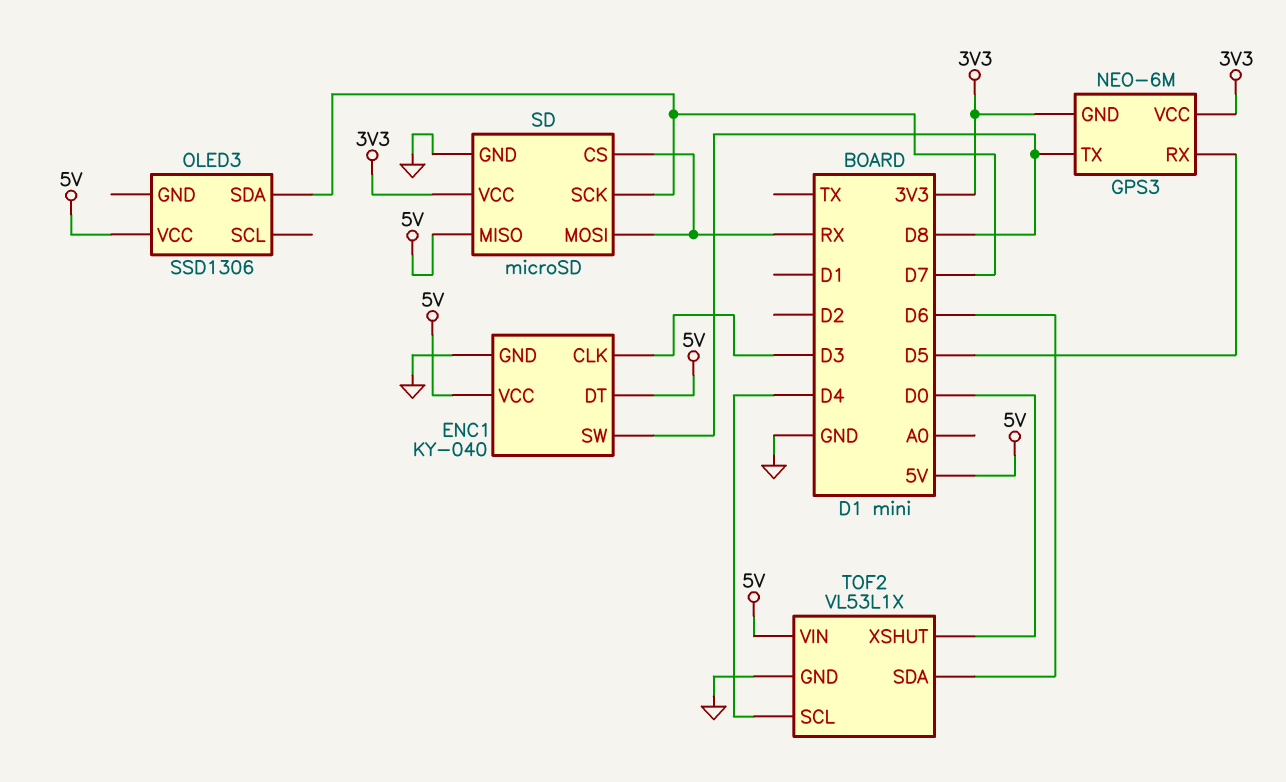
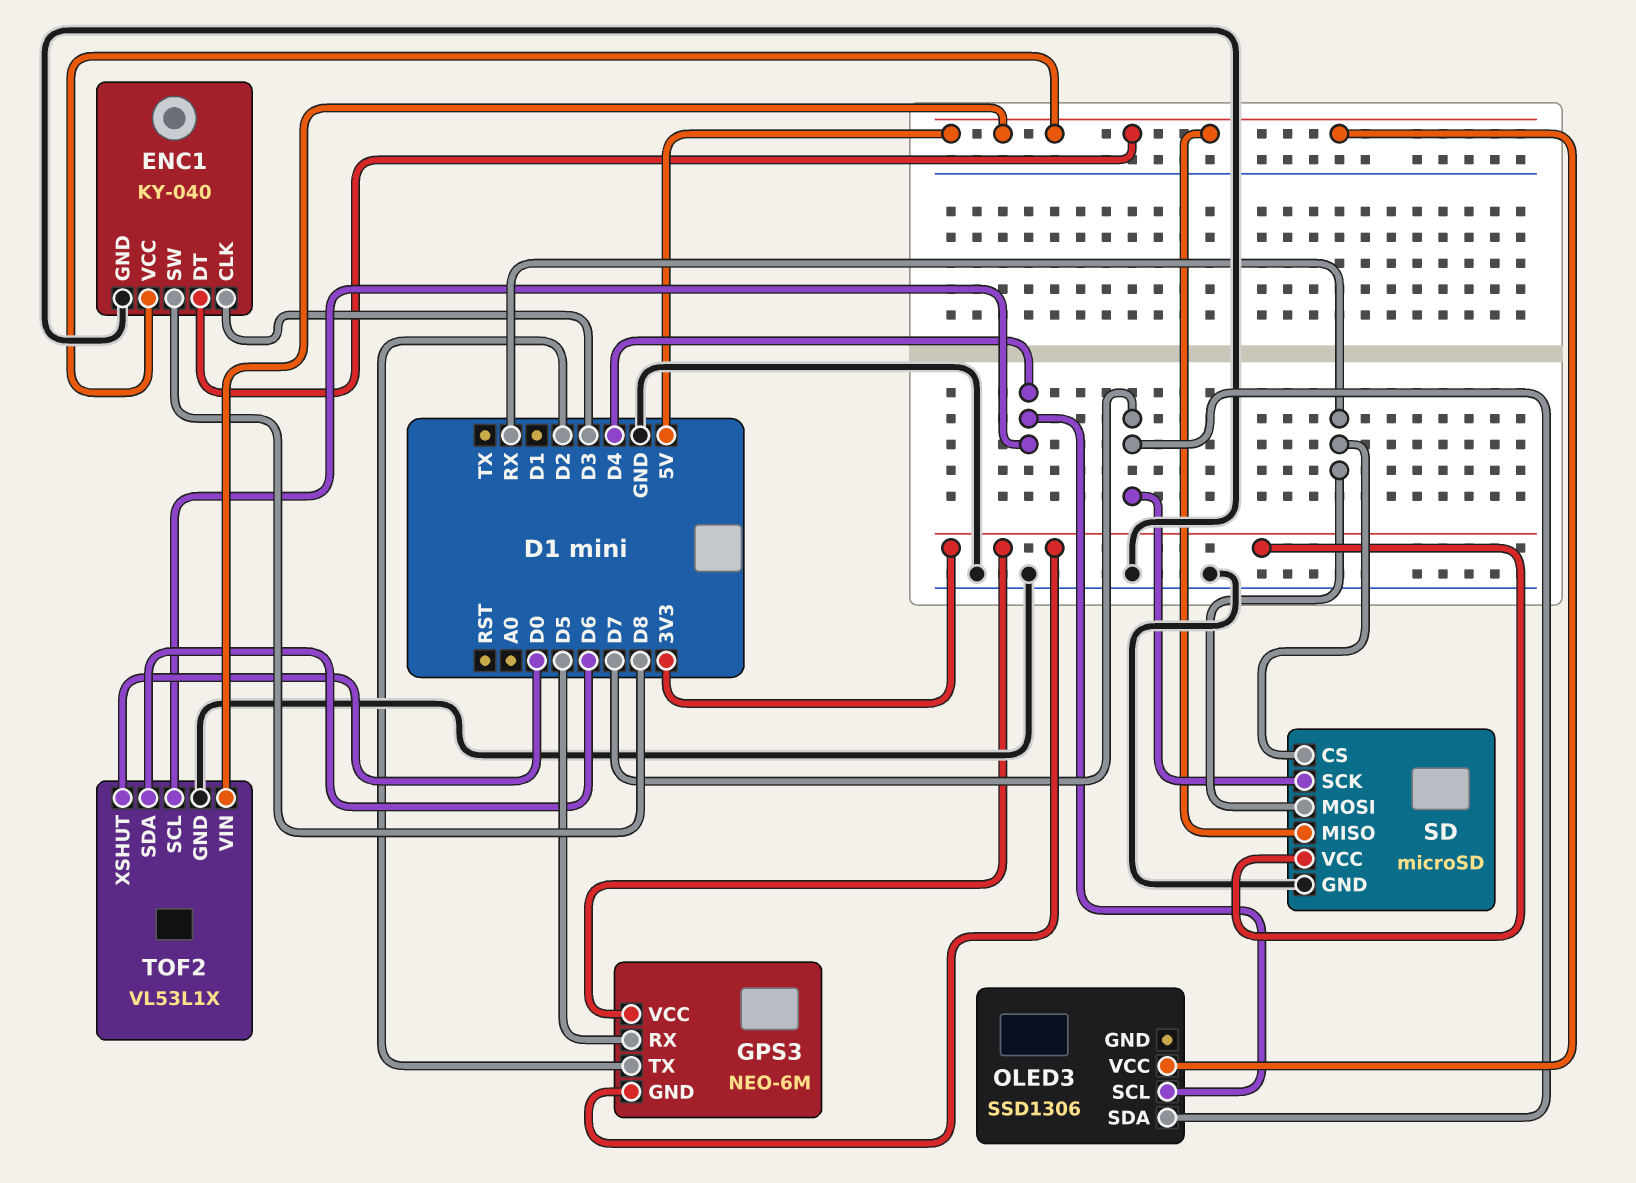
GPS3 pin TX: D8 -> D2
OLED3 pin SCL: none -> D4

